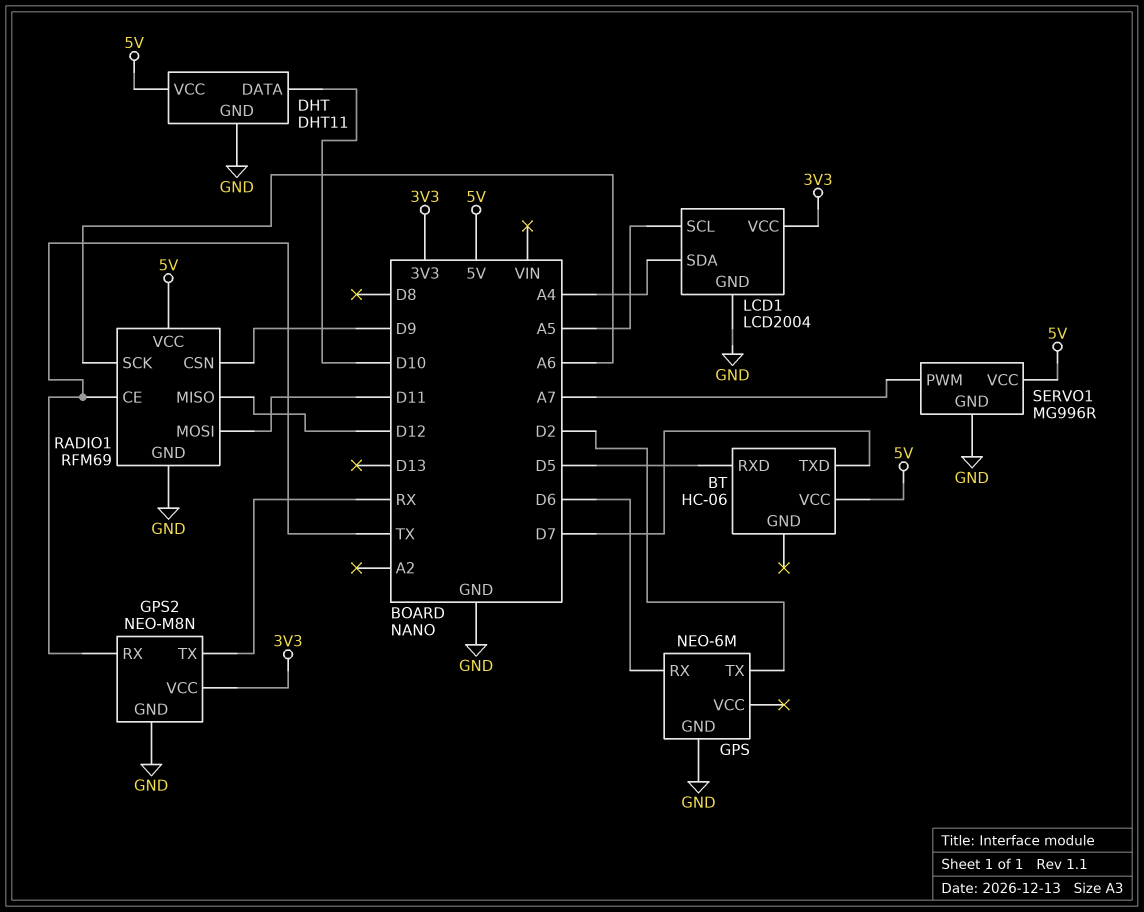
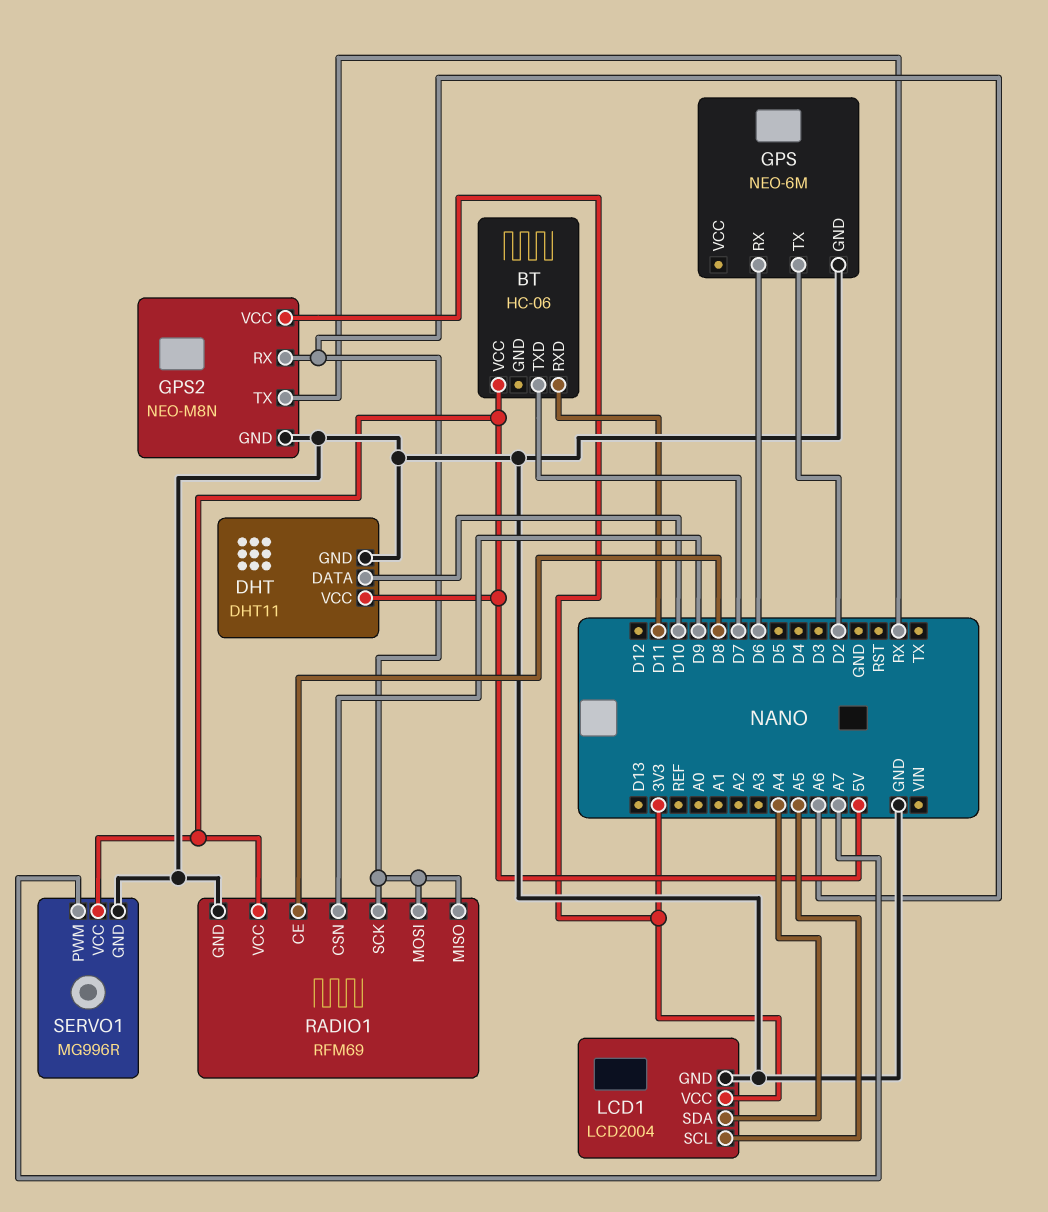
BT pin RXD: D5 -> D11
GPS2 pin RX: TX -> A6
RADIO1 pin CE: TX -> D8
RADIO1 pin MISO: D12 -> A6
RADIO1 pin MOSI: D11 -> A6

